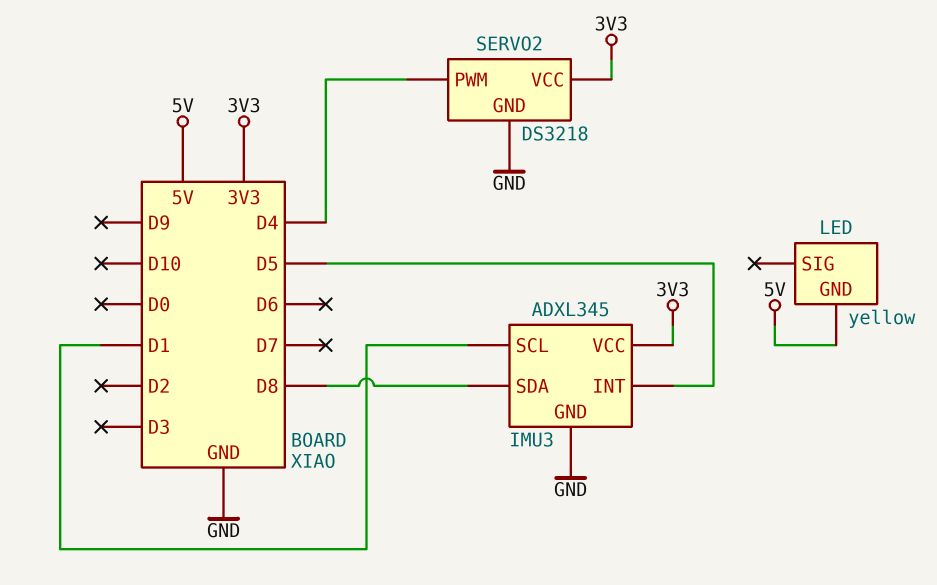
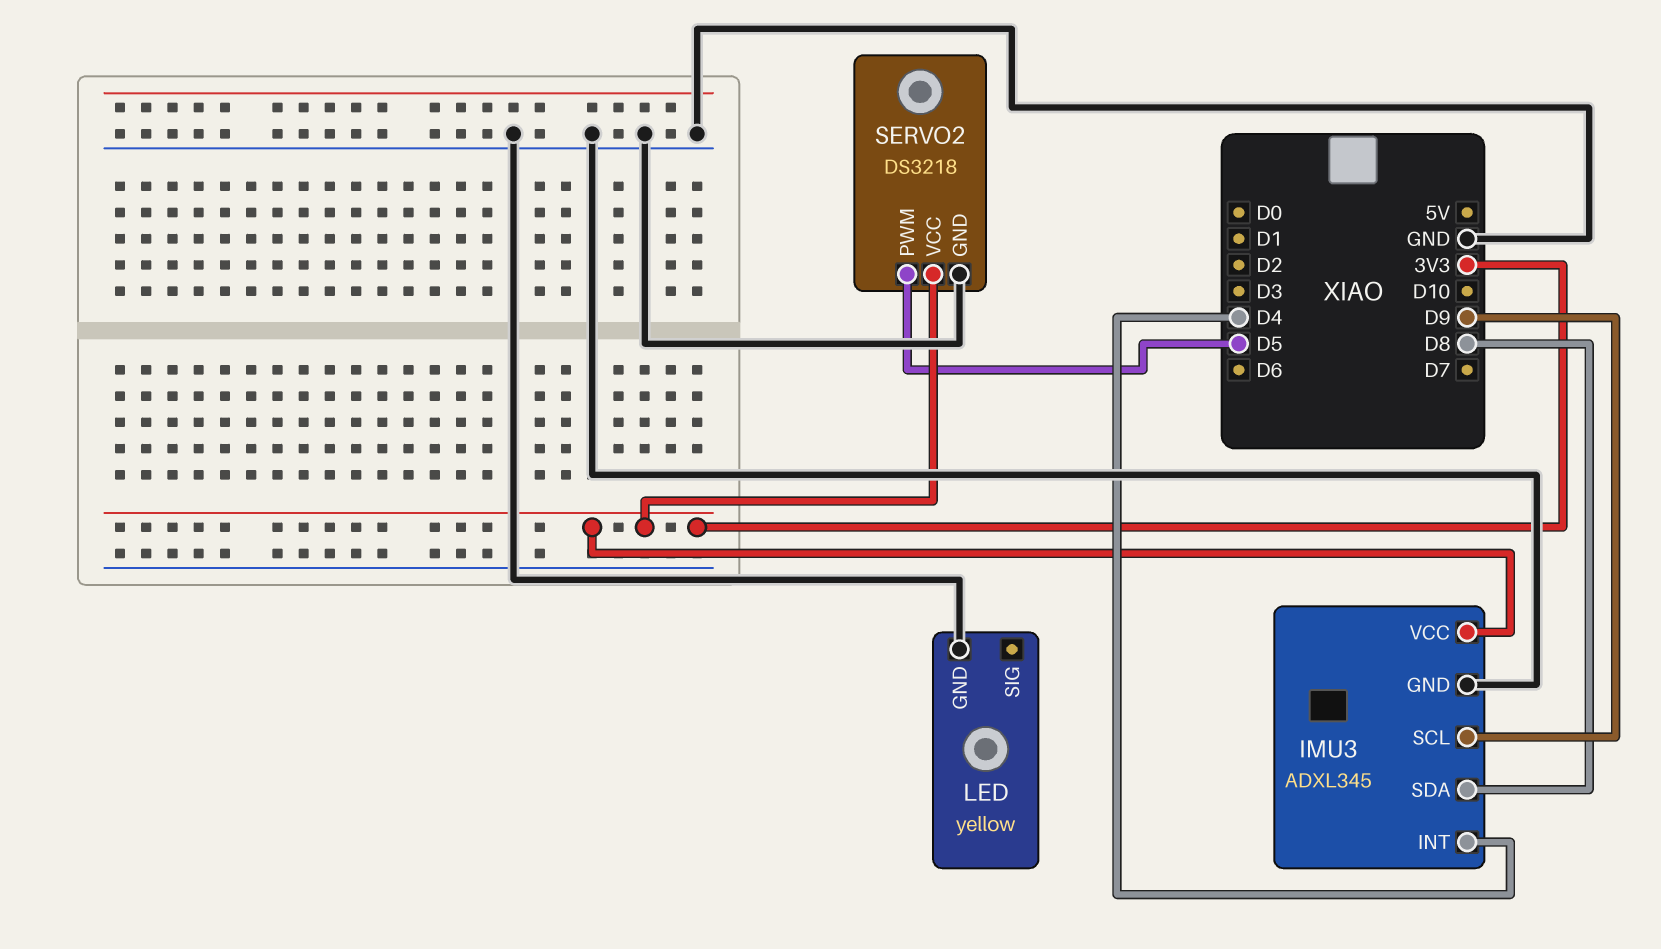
IMU3 pin INT: D5 -> D4
IMU3 pin SCL: D1 -> D9
LED pin GND: 5V -> GND
SERVO2 pin PWM: D4 -> D5

